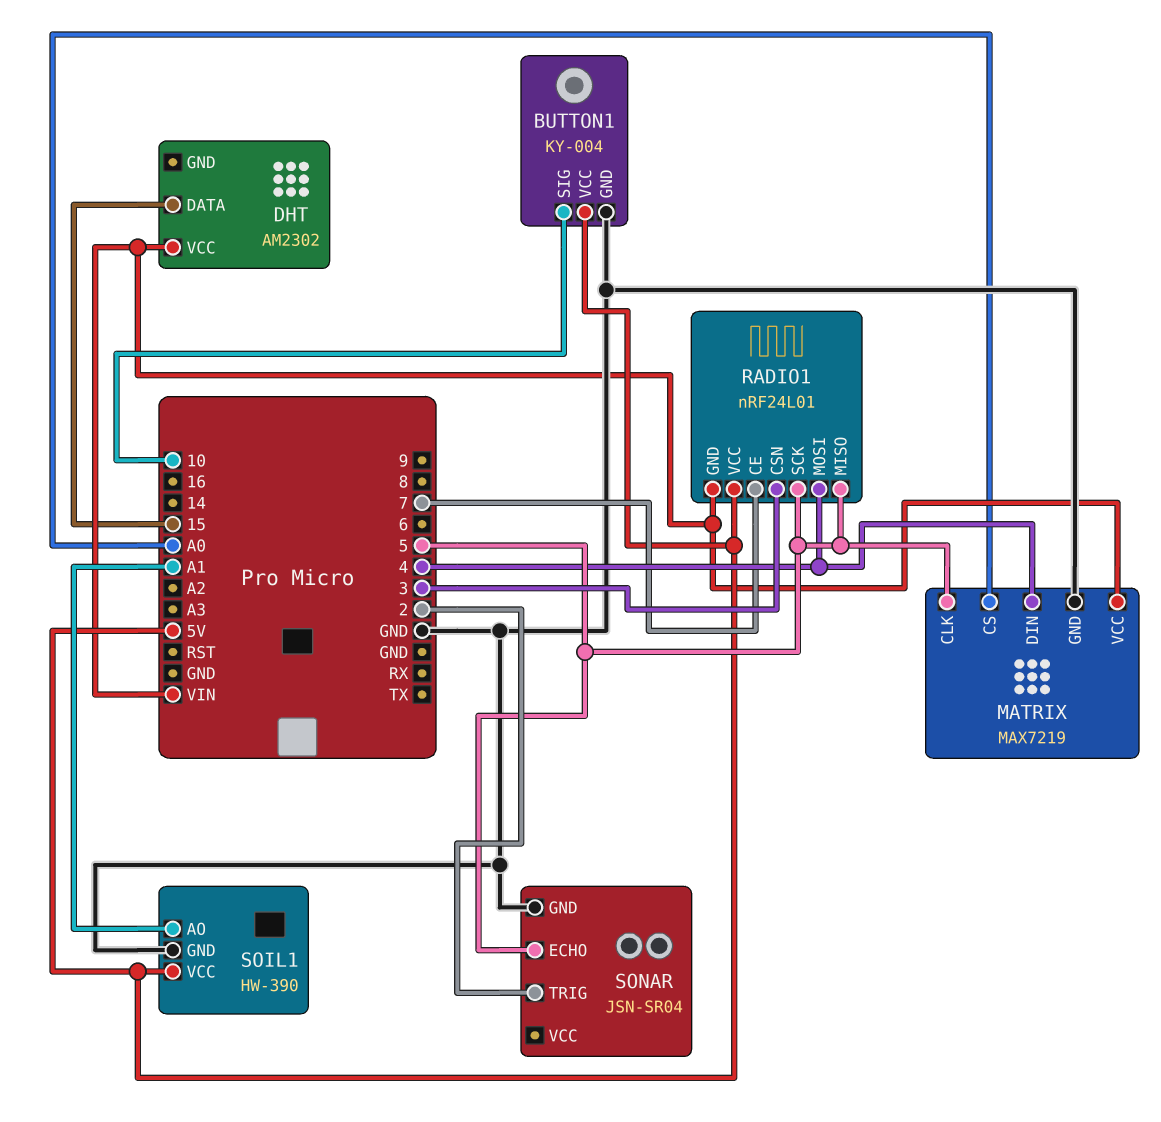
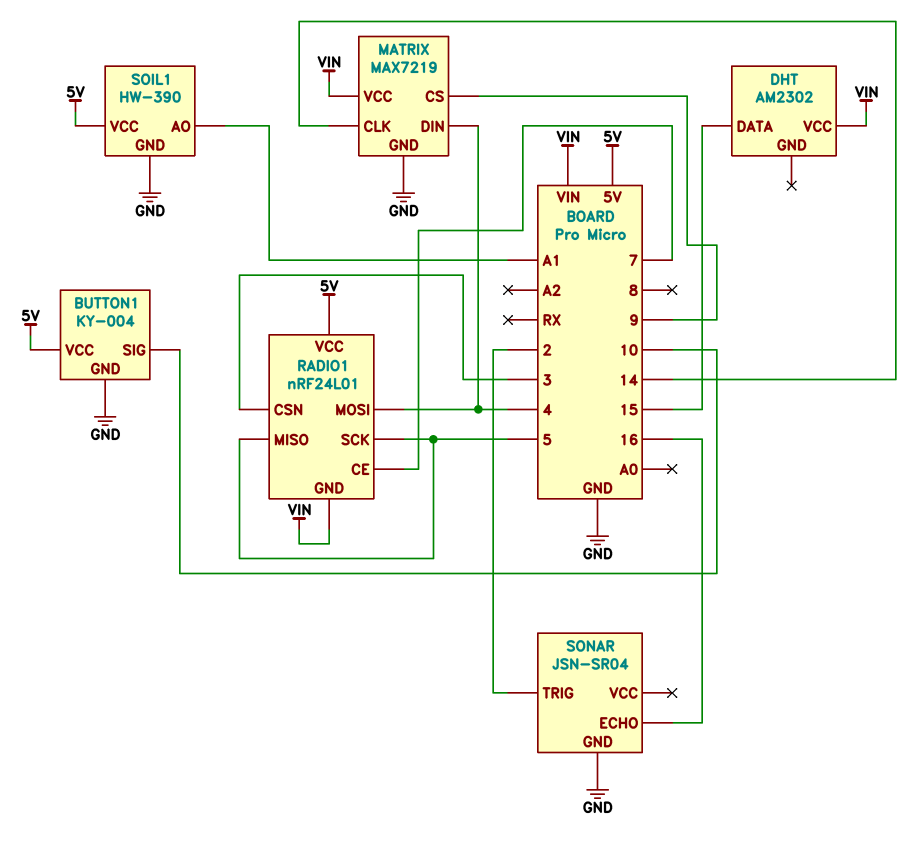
MATRIX pin CLK: 5 -> 14
MATRIX pin CS: A0 -> 9
SONAR pin ECHO: 5 -> 16

